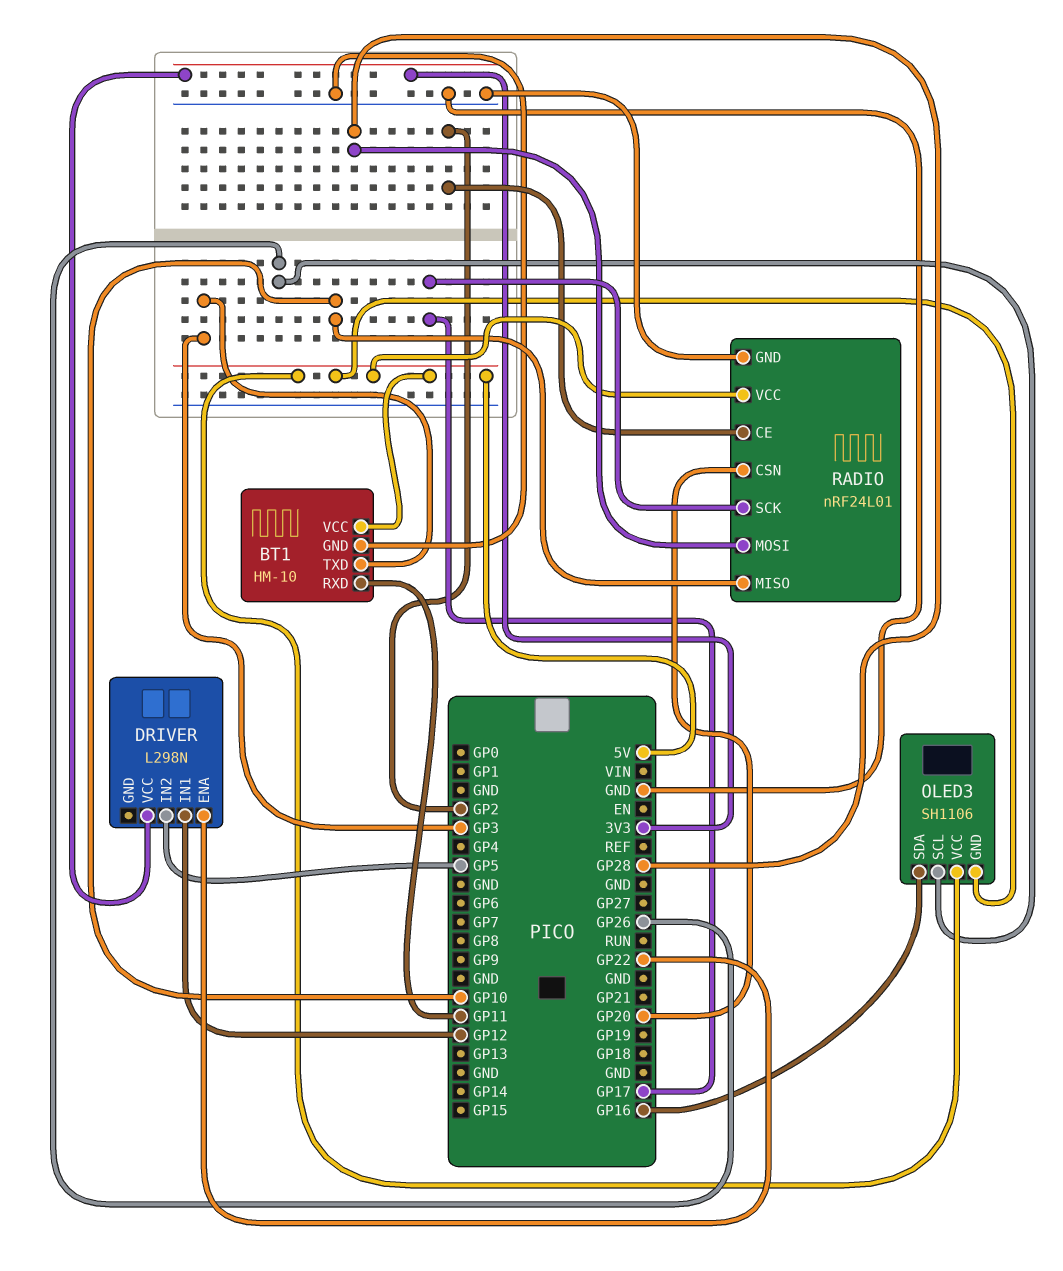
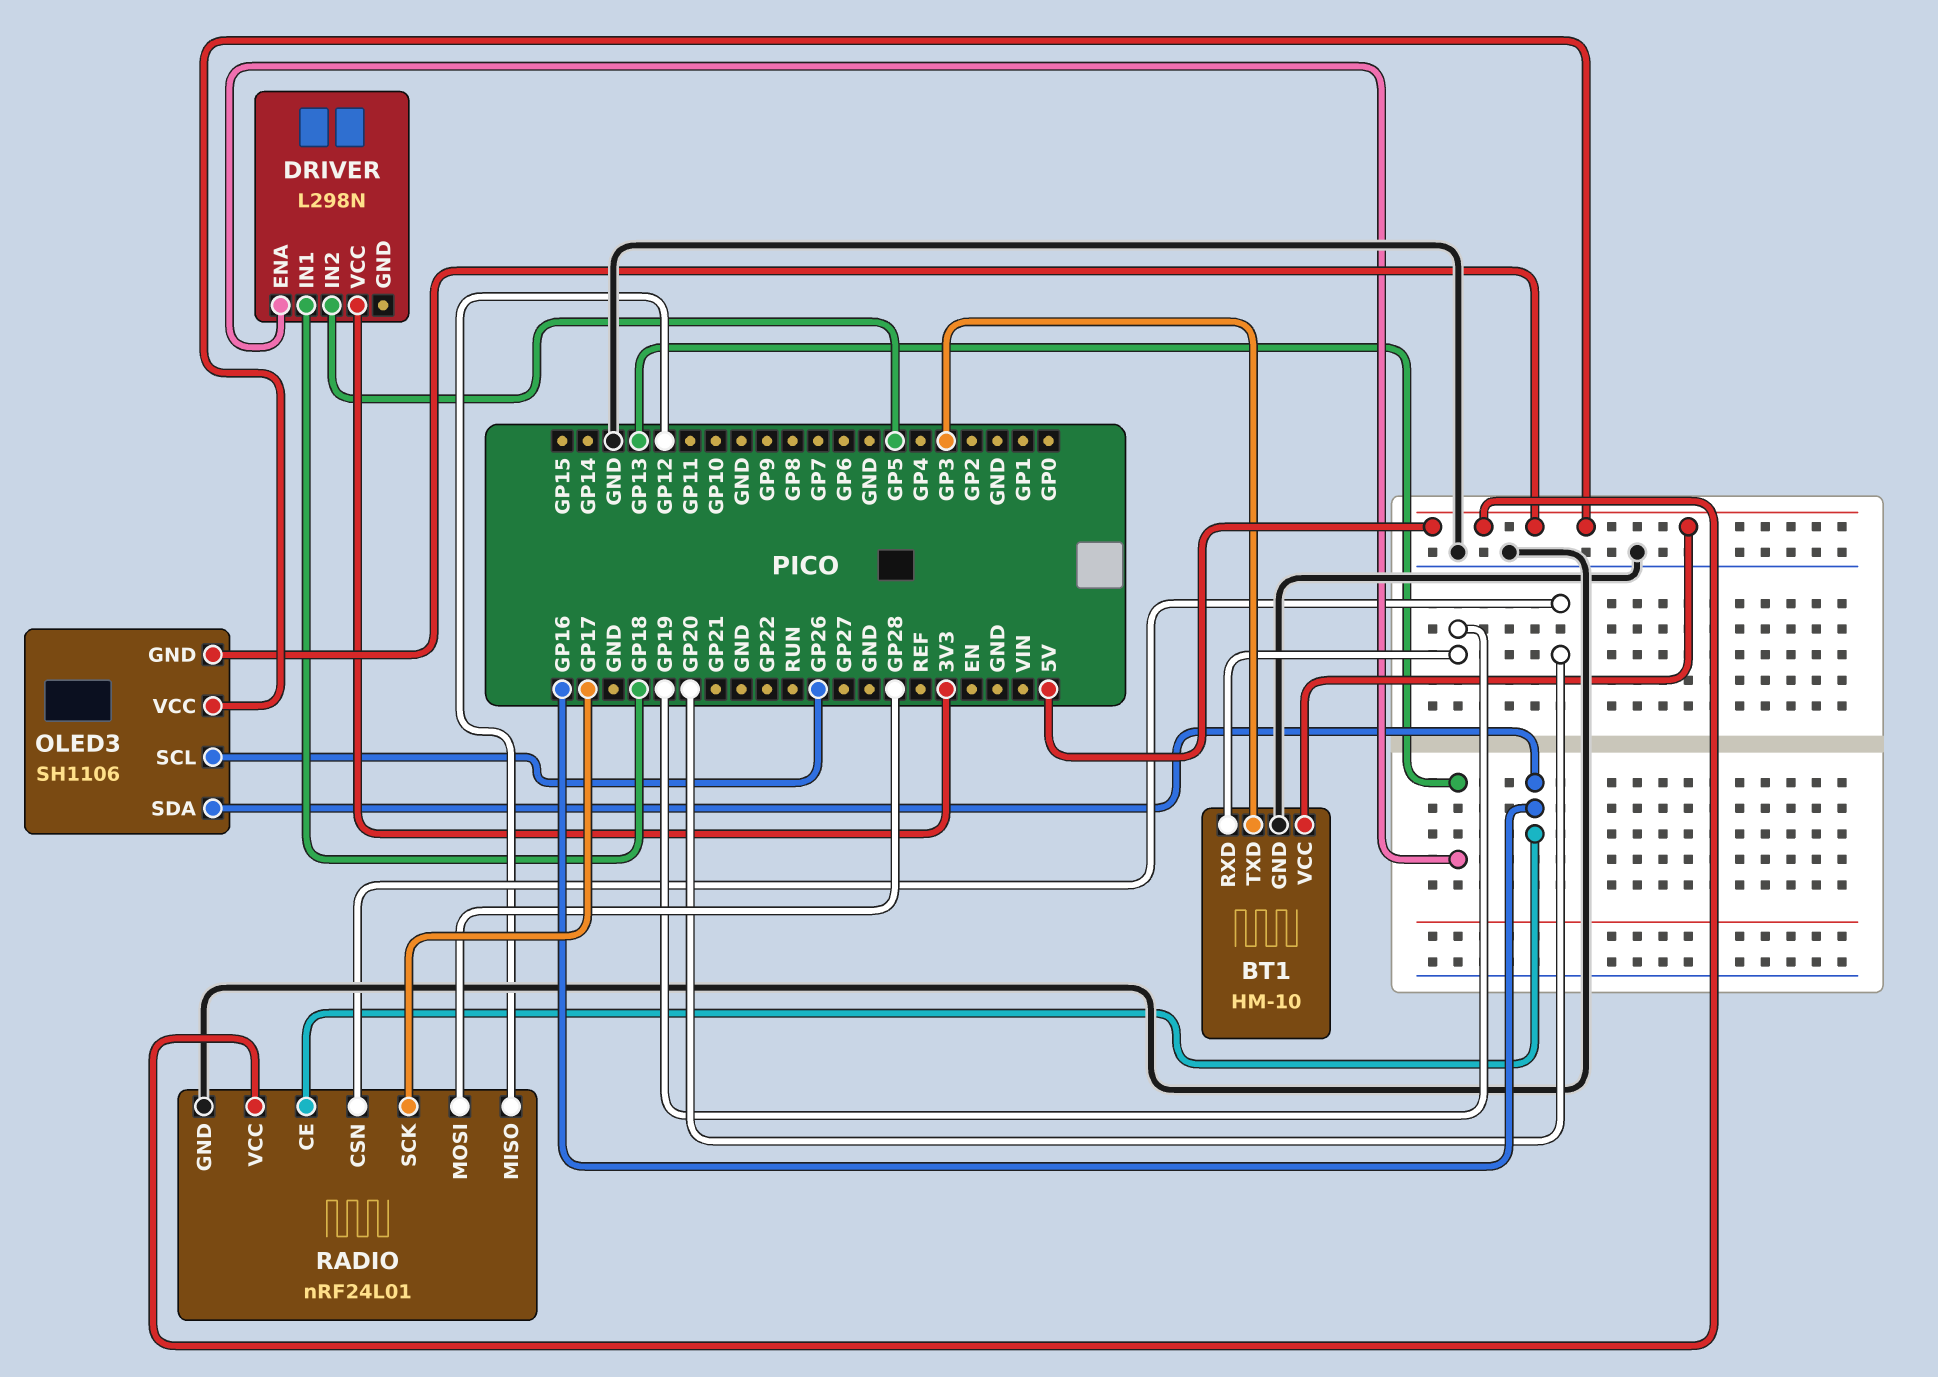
BT1 pin RXD: GP11 -> GP19
DRIVER pin ENA: GP22 -> GP13
DRIVER pin IN1: GP12 -> GP18
RADIO pin CE: GP2 -> GP16
RADIO pin MISO: GP10 -> GP12

